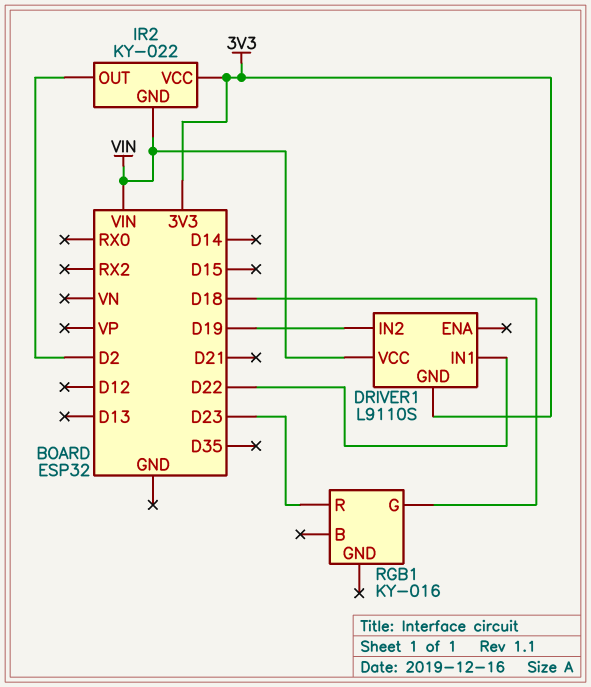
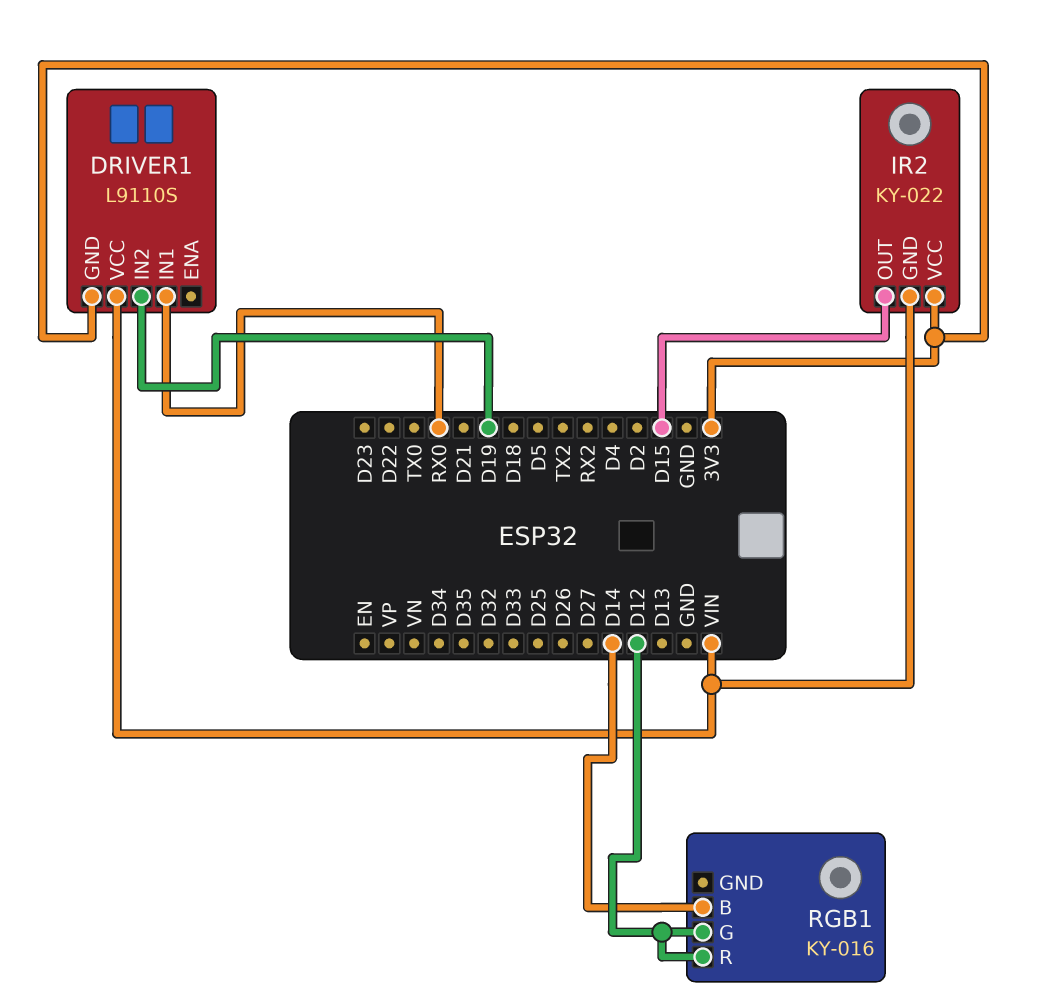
DRIVER1 pin IN1: D22 -> RX0
IR2 pin OUT: D2 -> D15
RGB1 pin B: none -> D14
RGB1 pin G: D18 -> D12
RGB1 pin R: D23 -> D12

